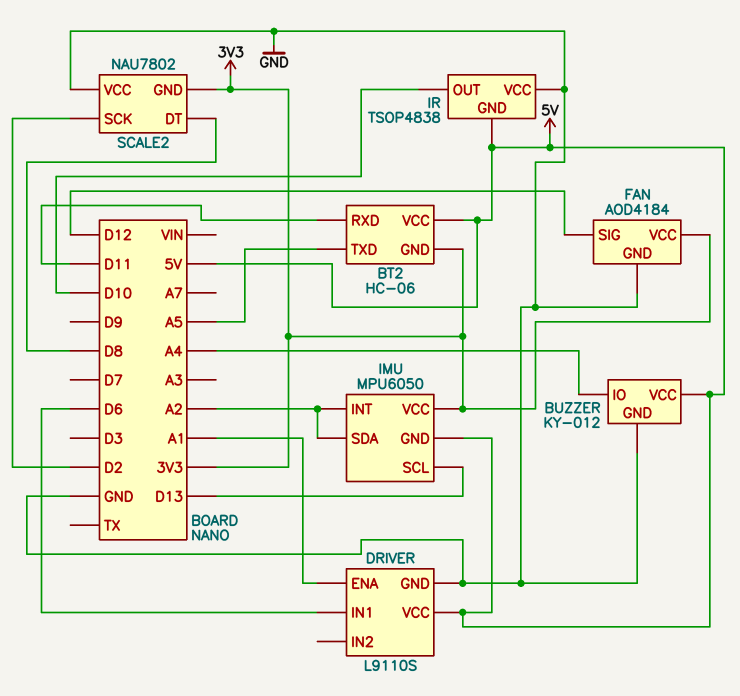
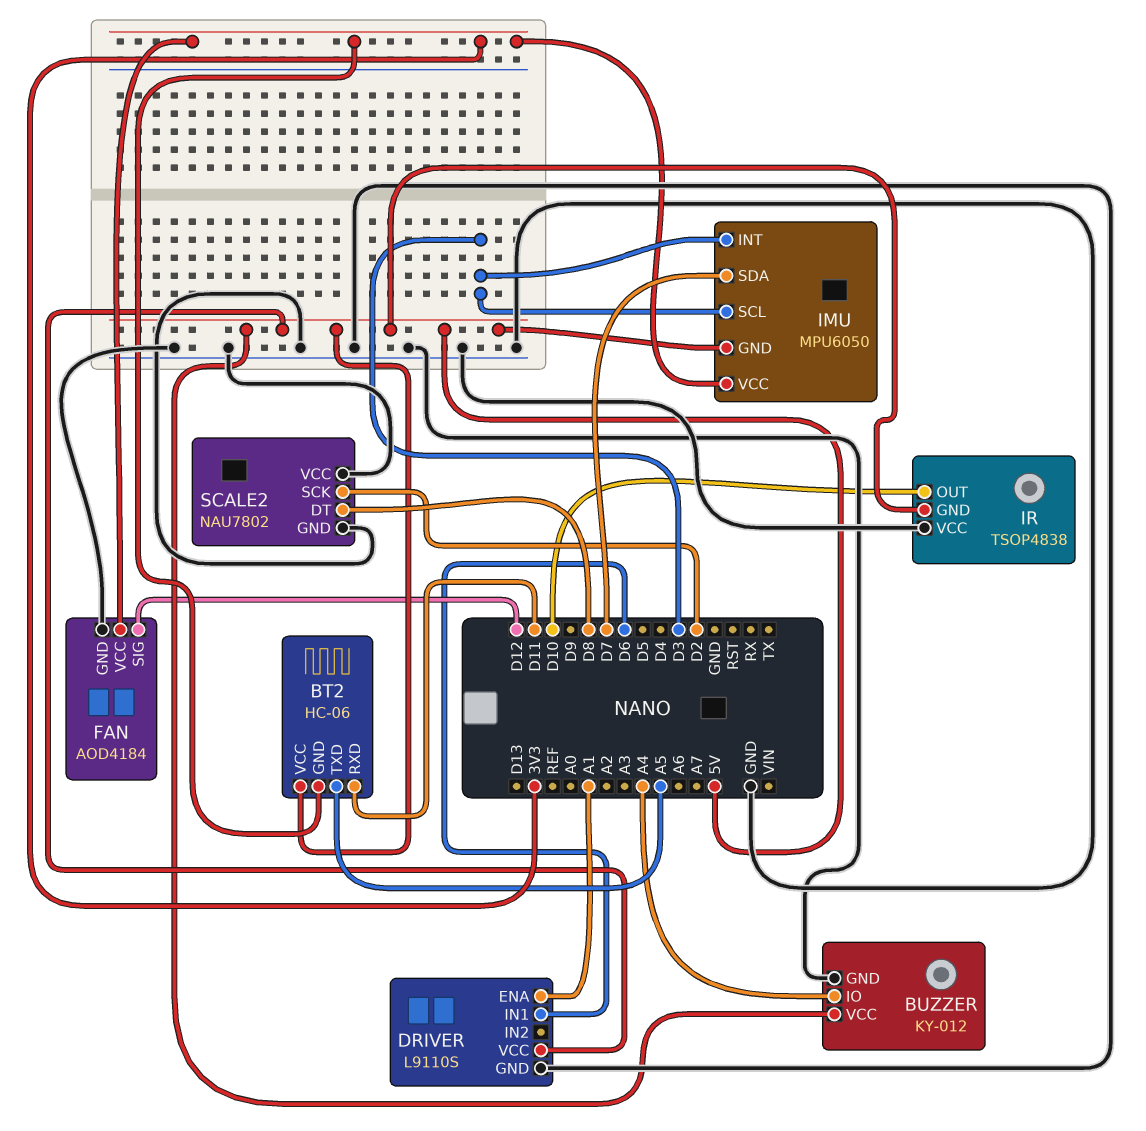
IMU pin INT: A2 -> D3
IMU pin SCL: D13 -> D3
IMU pin SDA: A2 -> D7
SCALE2 pin GND: 3V3 -> GND

